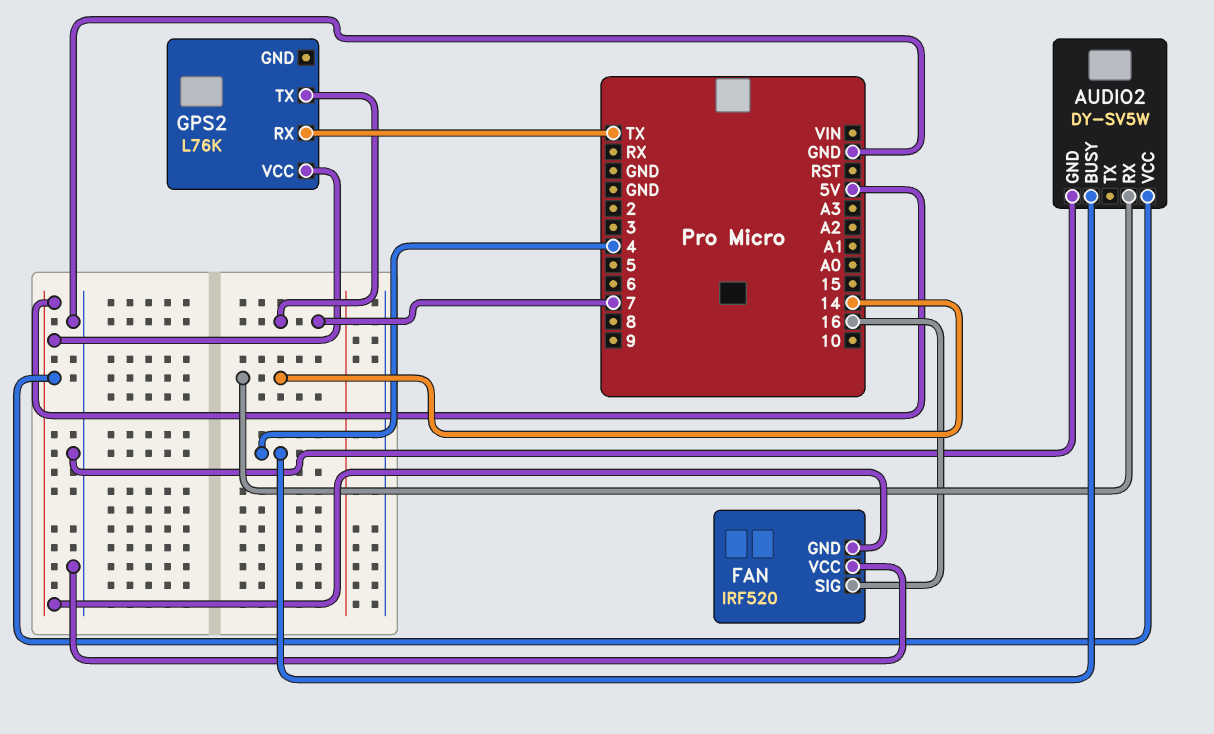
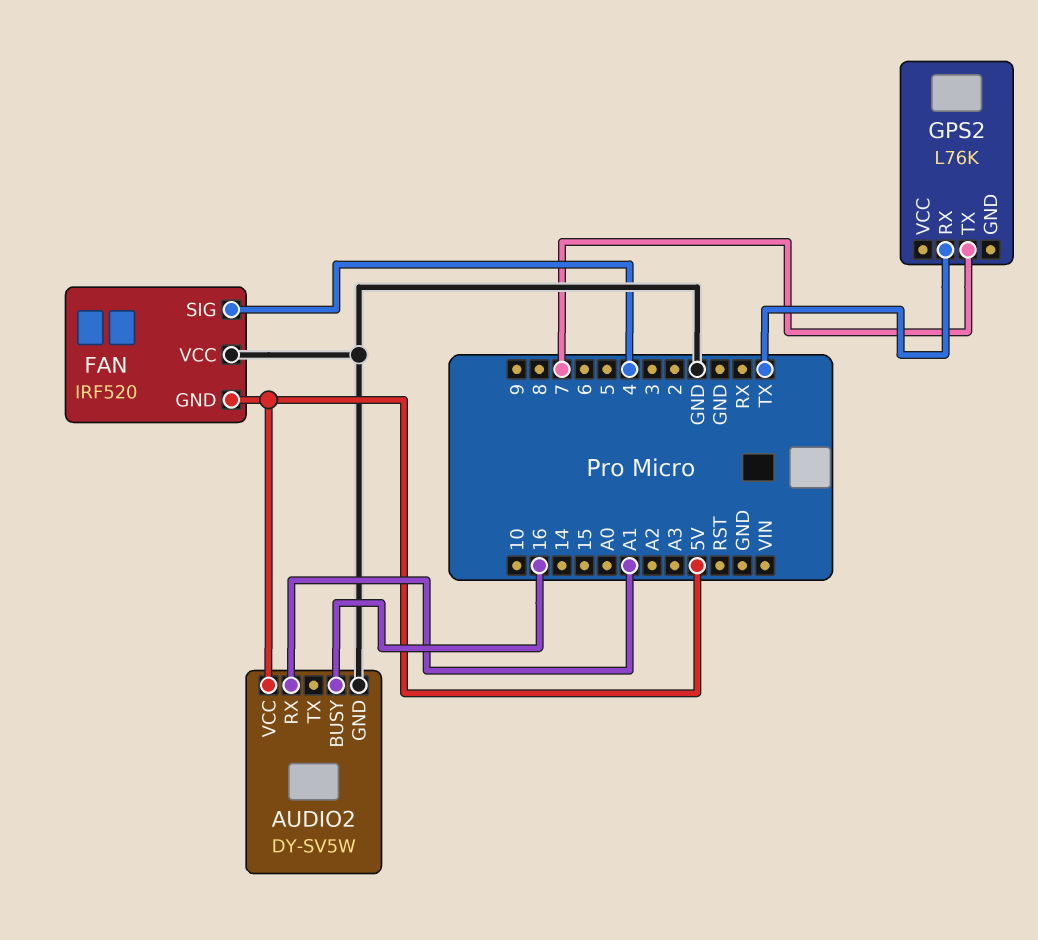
AUDIO2 pin BUSY: 4 -> 16
AUDIO2 pin RX: 14 -> A1
FAN pin SIG: 16 -> 4
GPS2 pin VCC: 5V -> none

